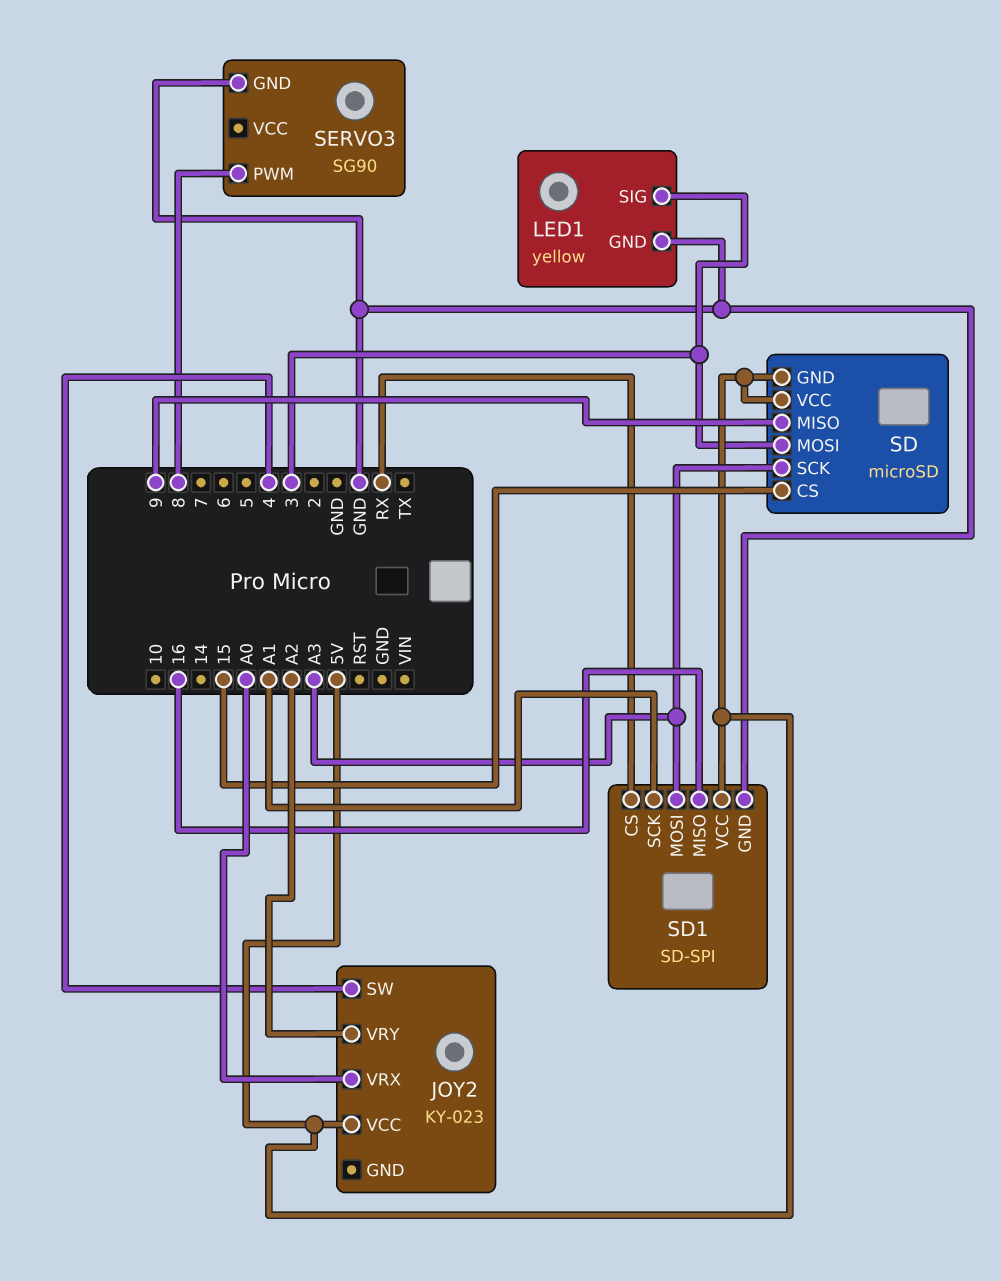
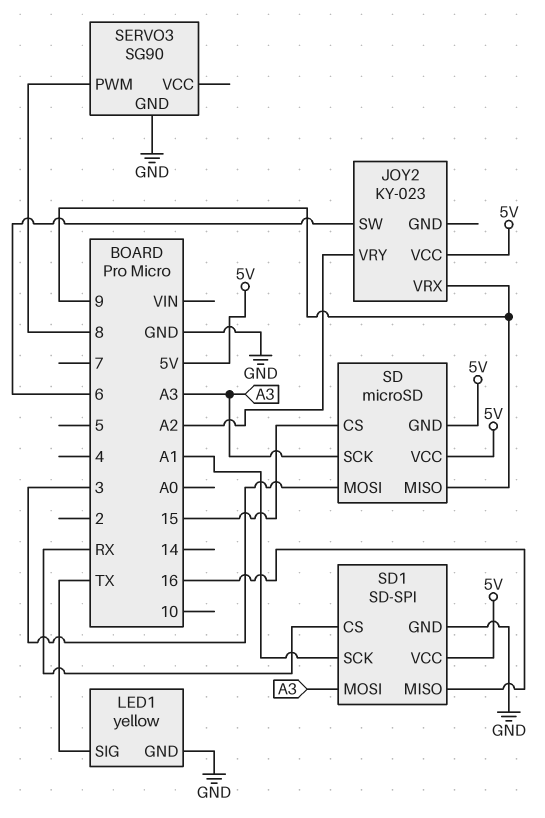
JOY2 pin SW: 4 -> 6
JOY2 pin VRX: A0 -> 9
LED1 pin SIG: 3 -> TX

